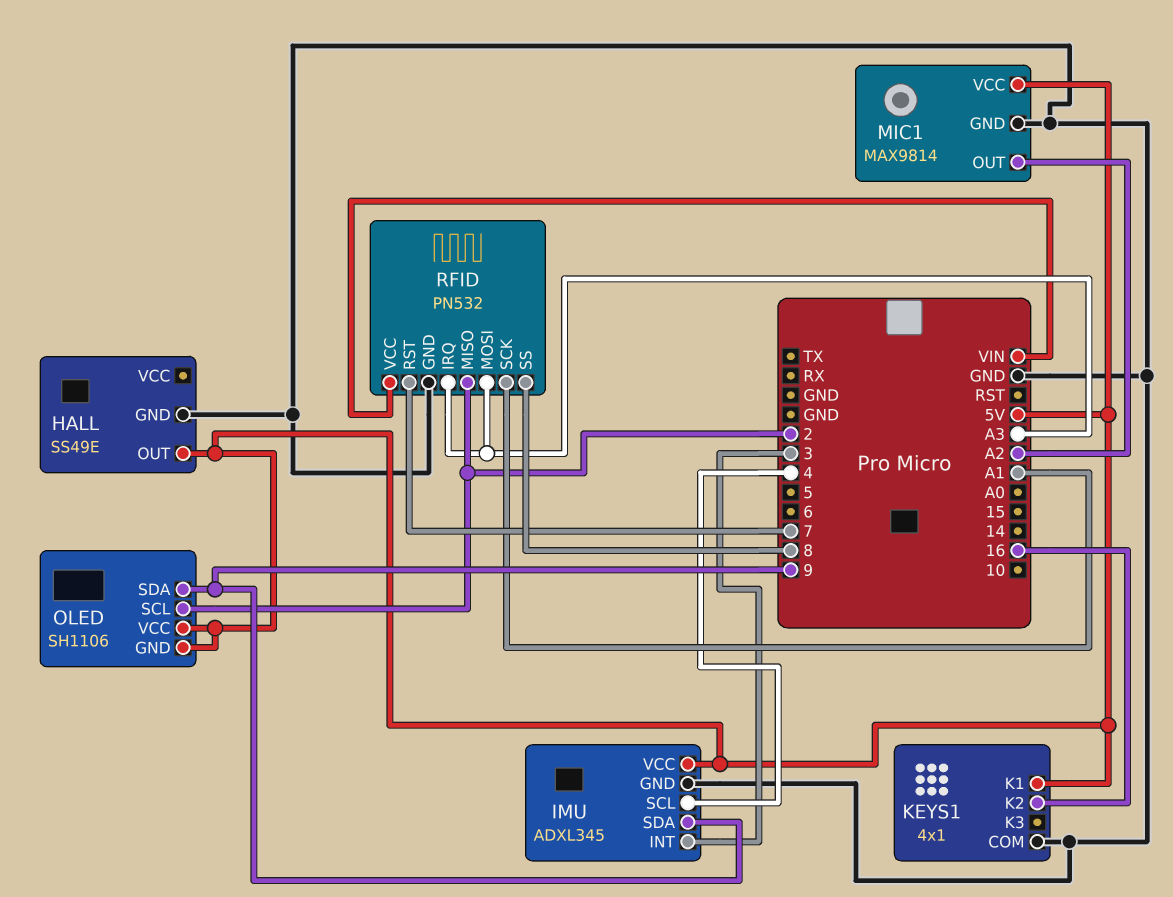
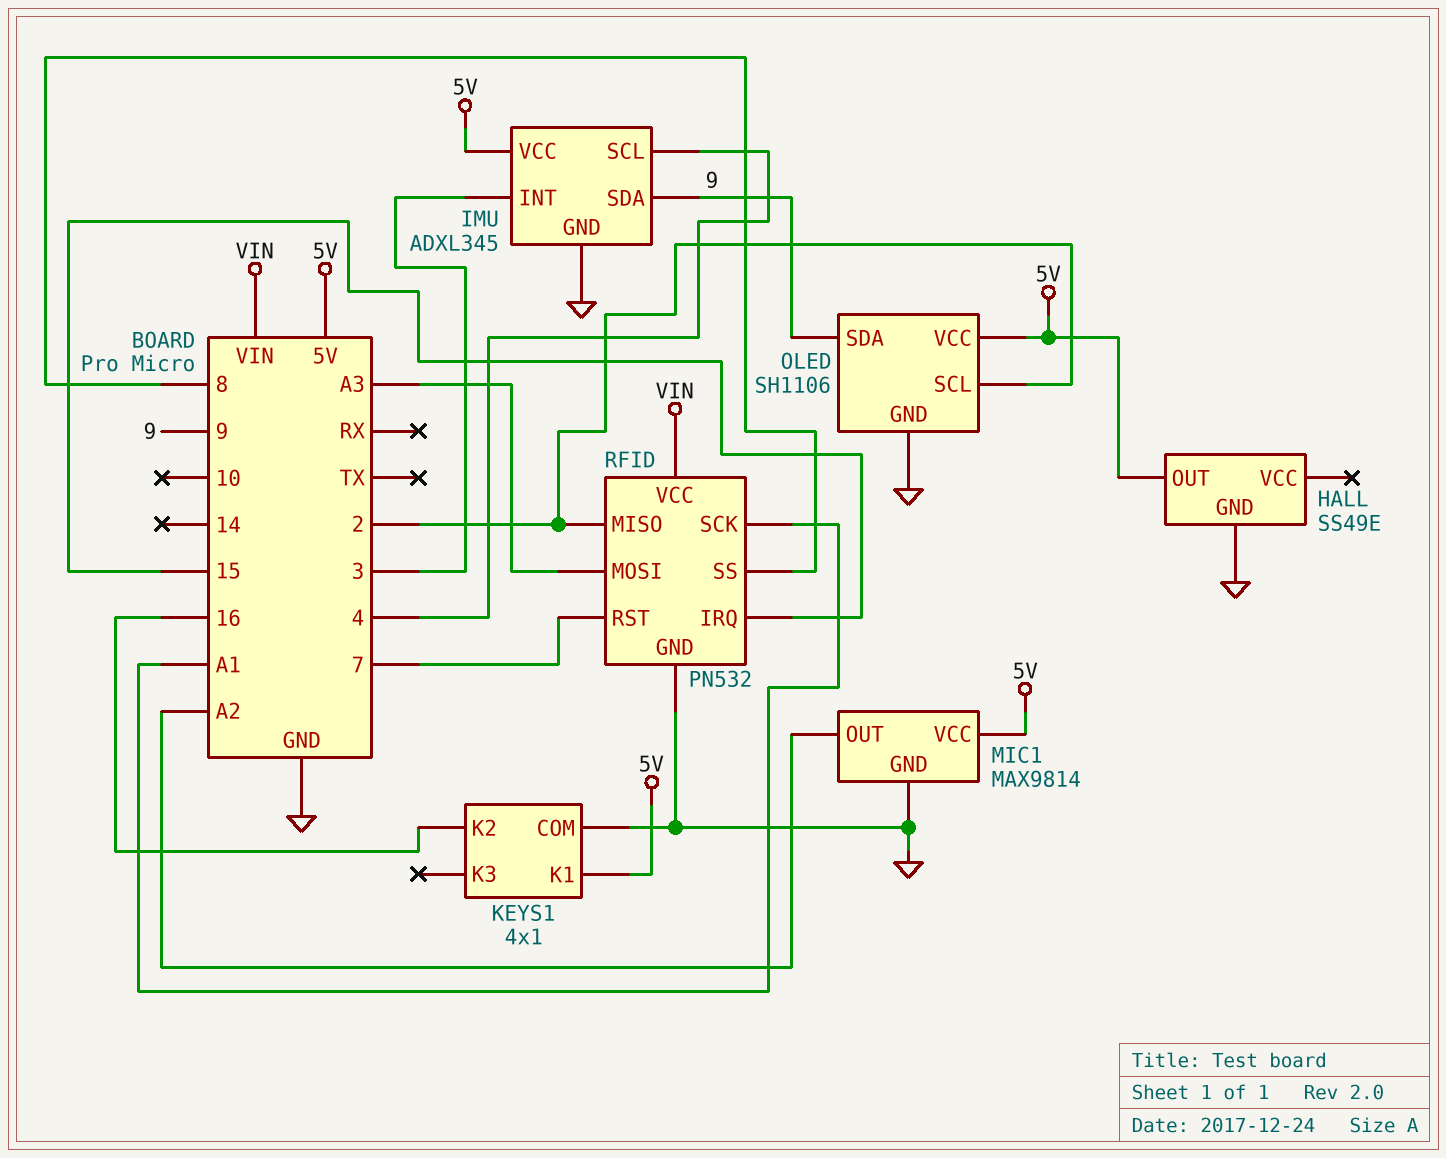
OLED pin GND: 5V -> GND
RFID pin IRQ: A3 -> 15

